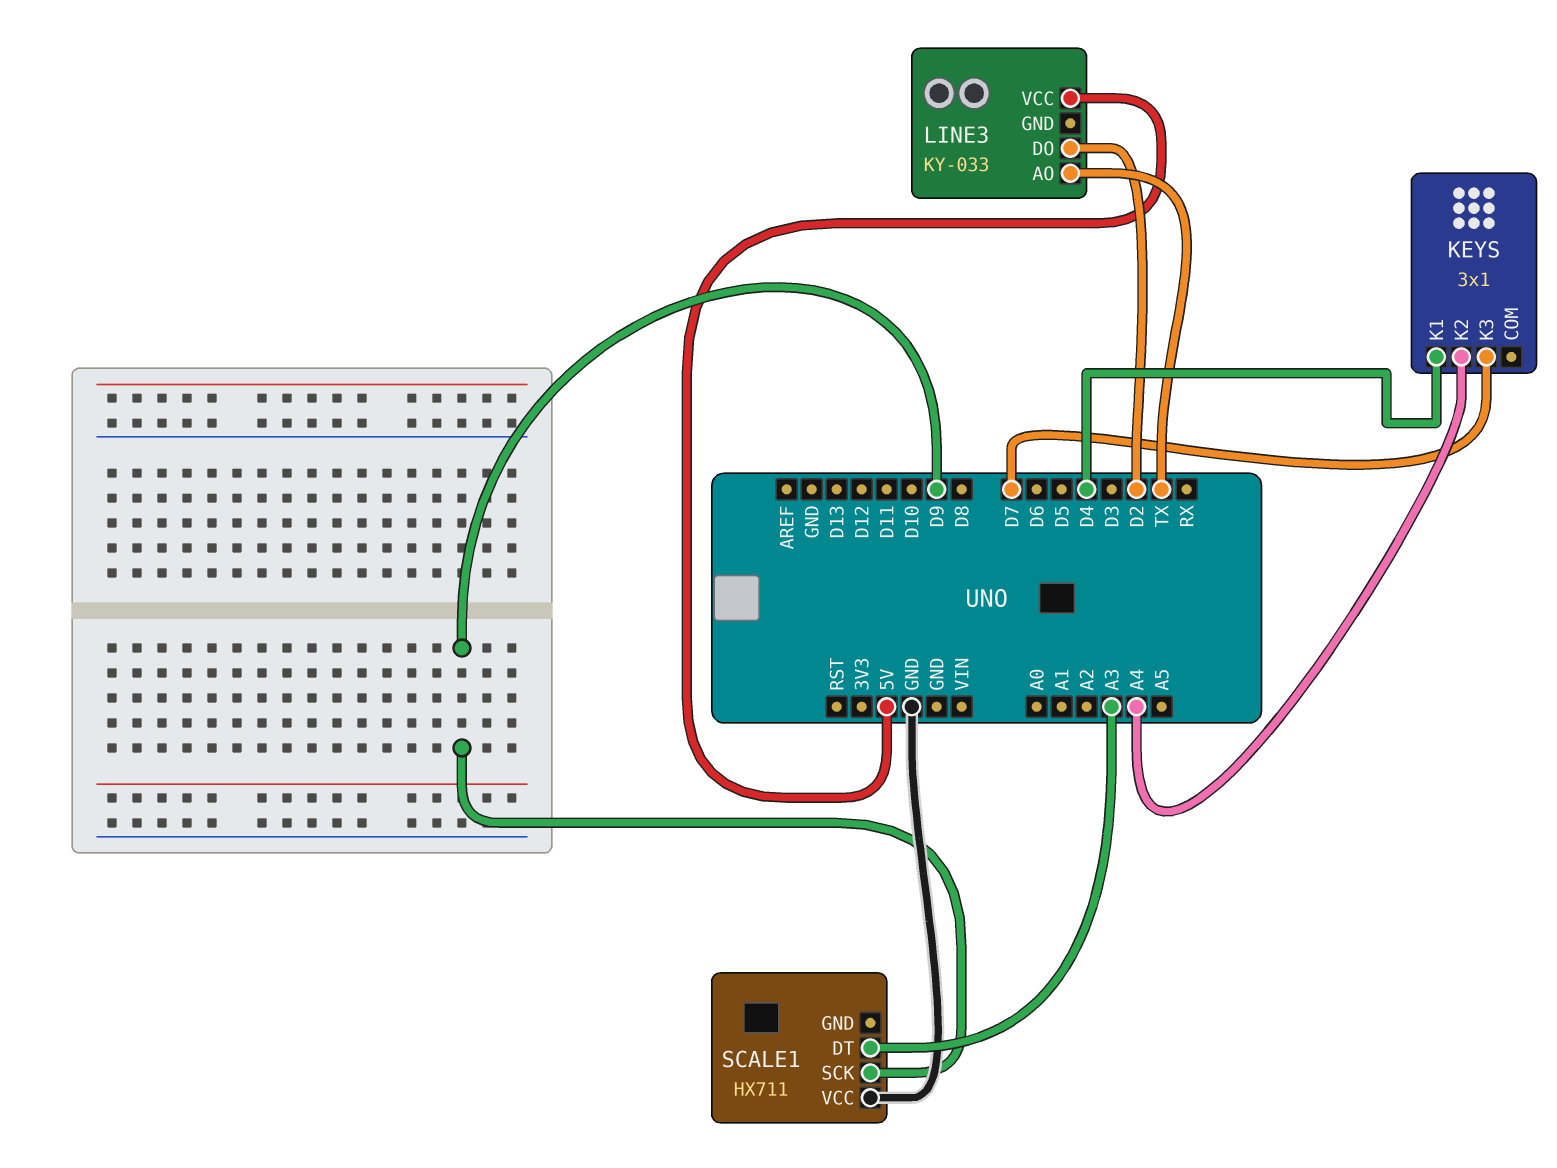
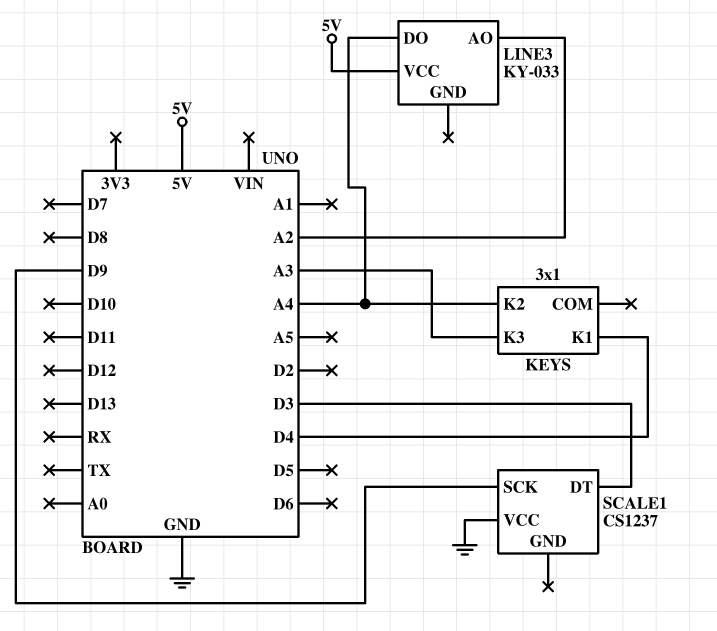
KEYS pin K3: D7 -> A3
LINE3 pin AO: TX -> A2
LINE3 pin DO: D2 -> A4
SCALE1: HX711 -> CS1237
SCALE1 pin DT: A3 -> D3

